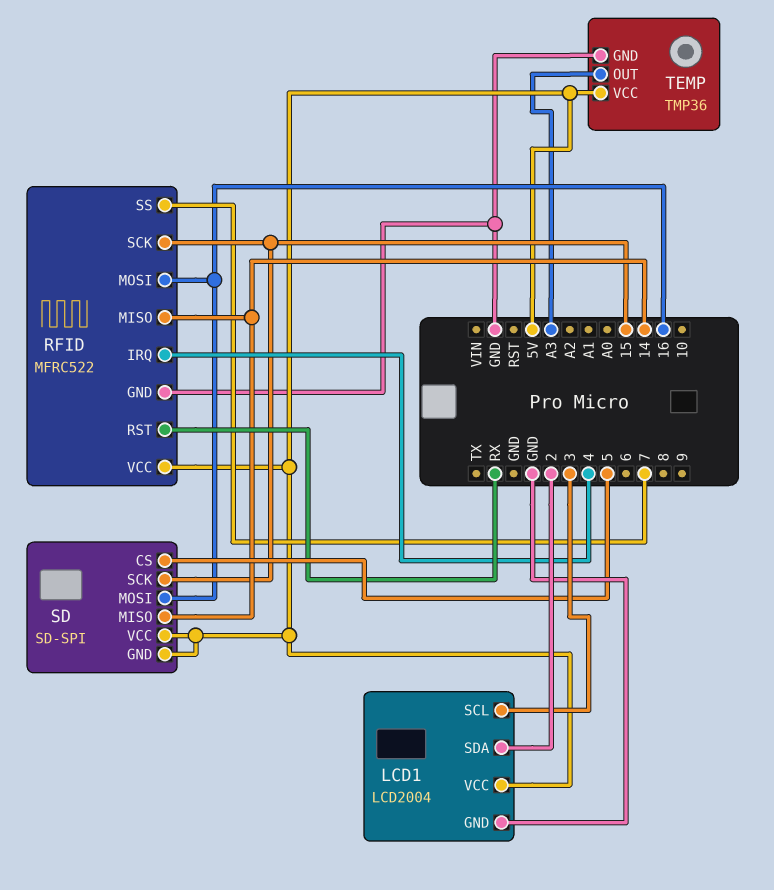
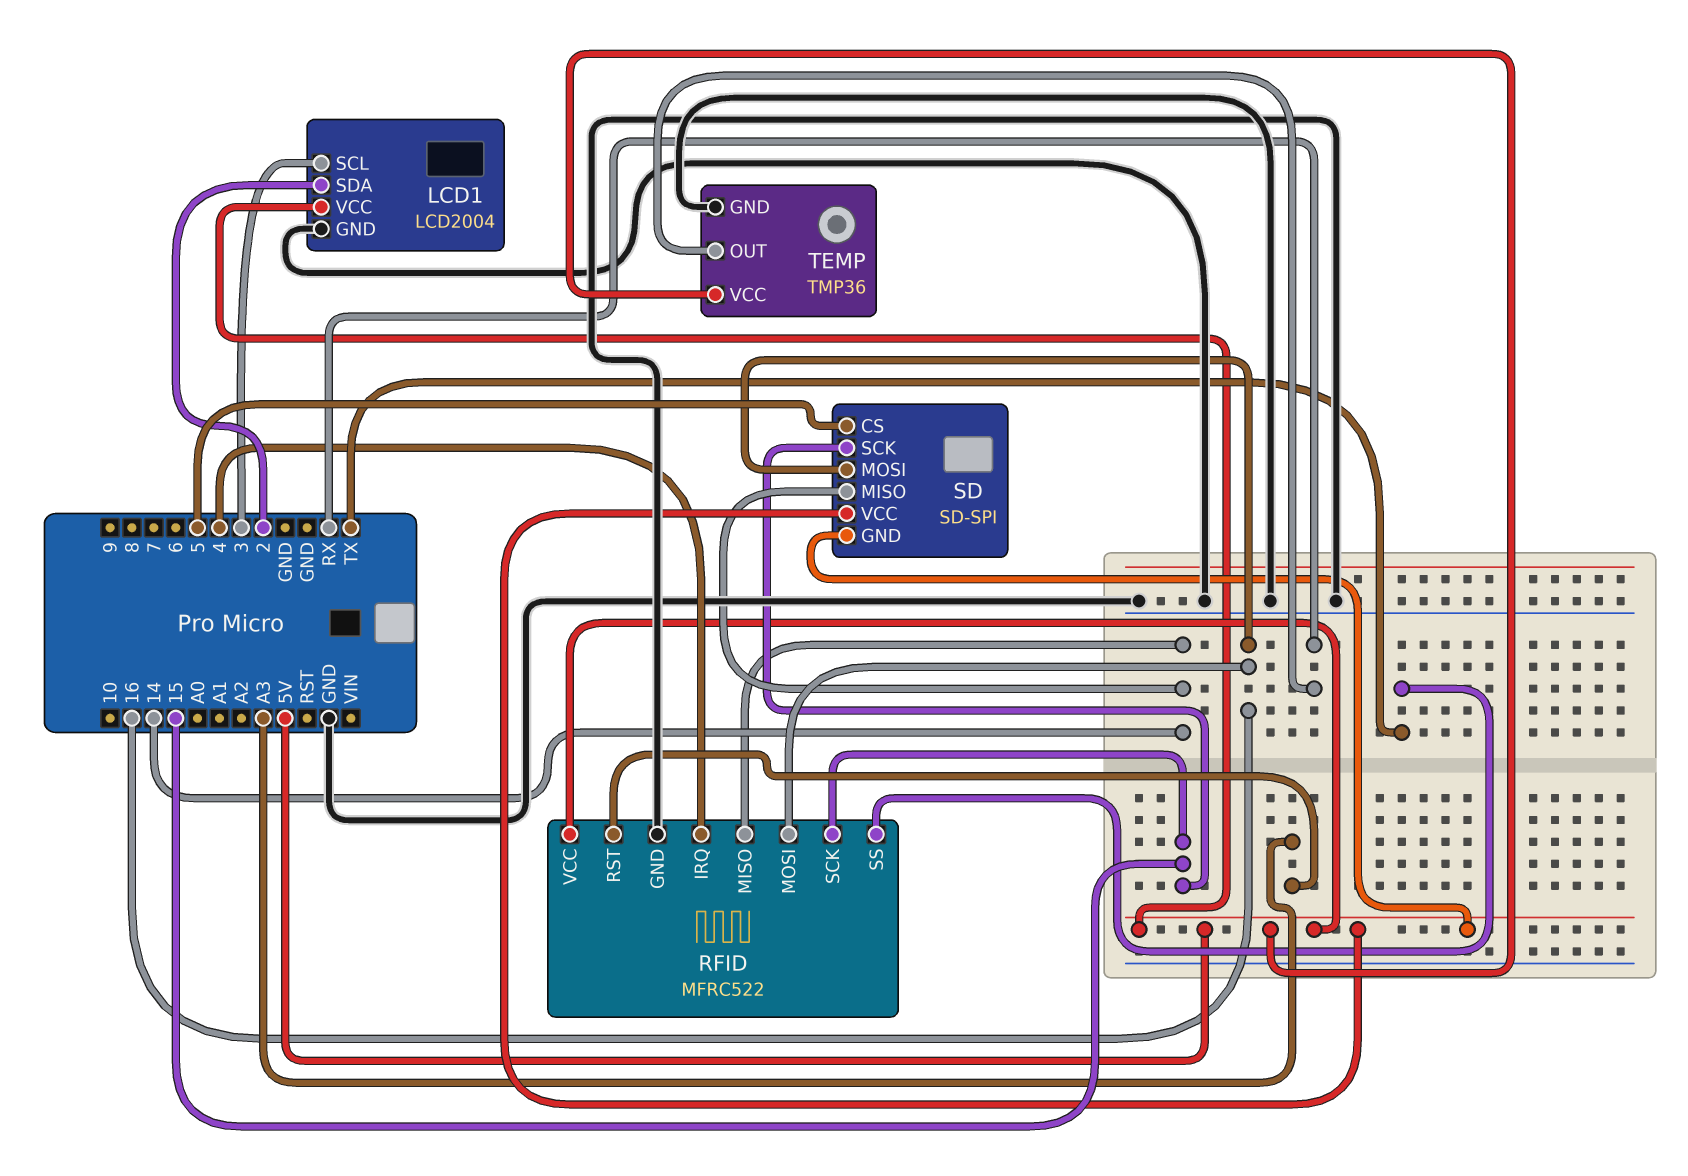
RFID pin RST: RX -> A3
RFID pin SS: 7 -> TX
TEMP pin OUT: A3 -> RX

